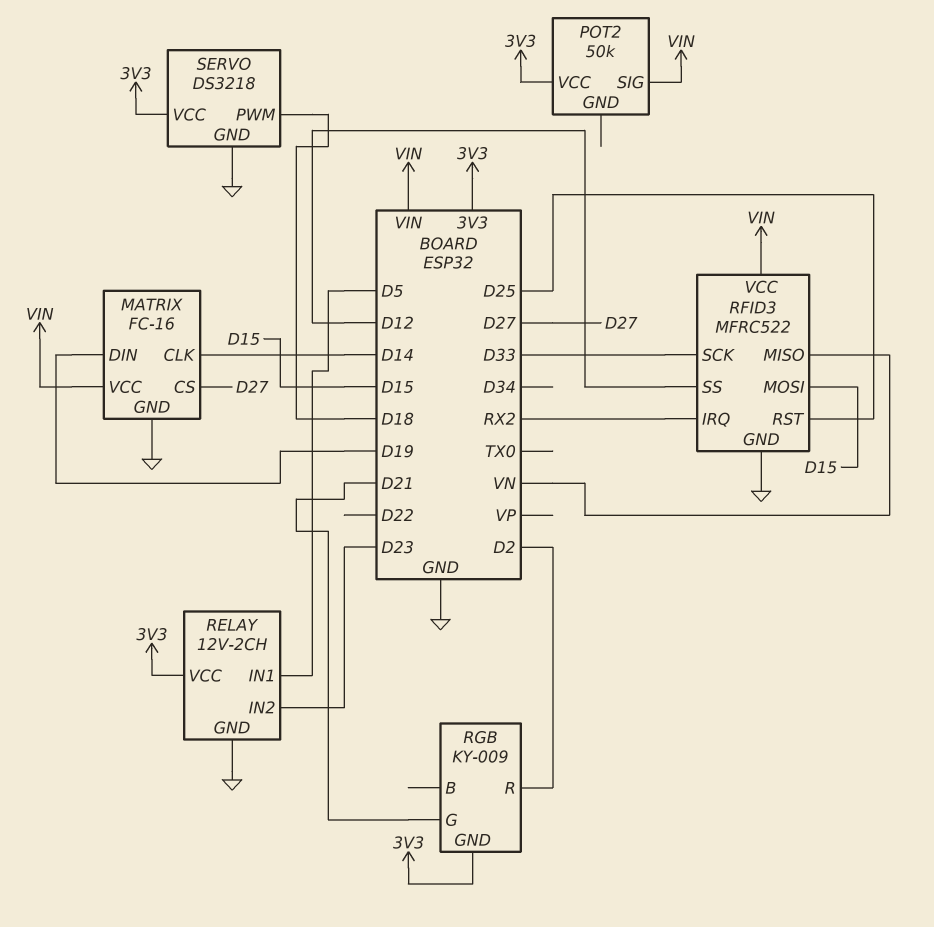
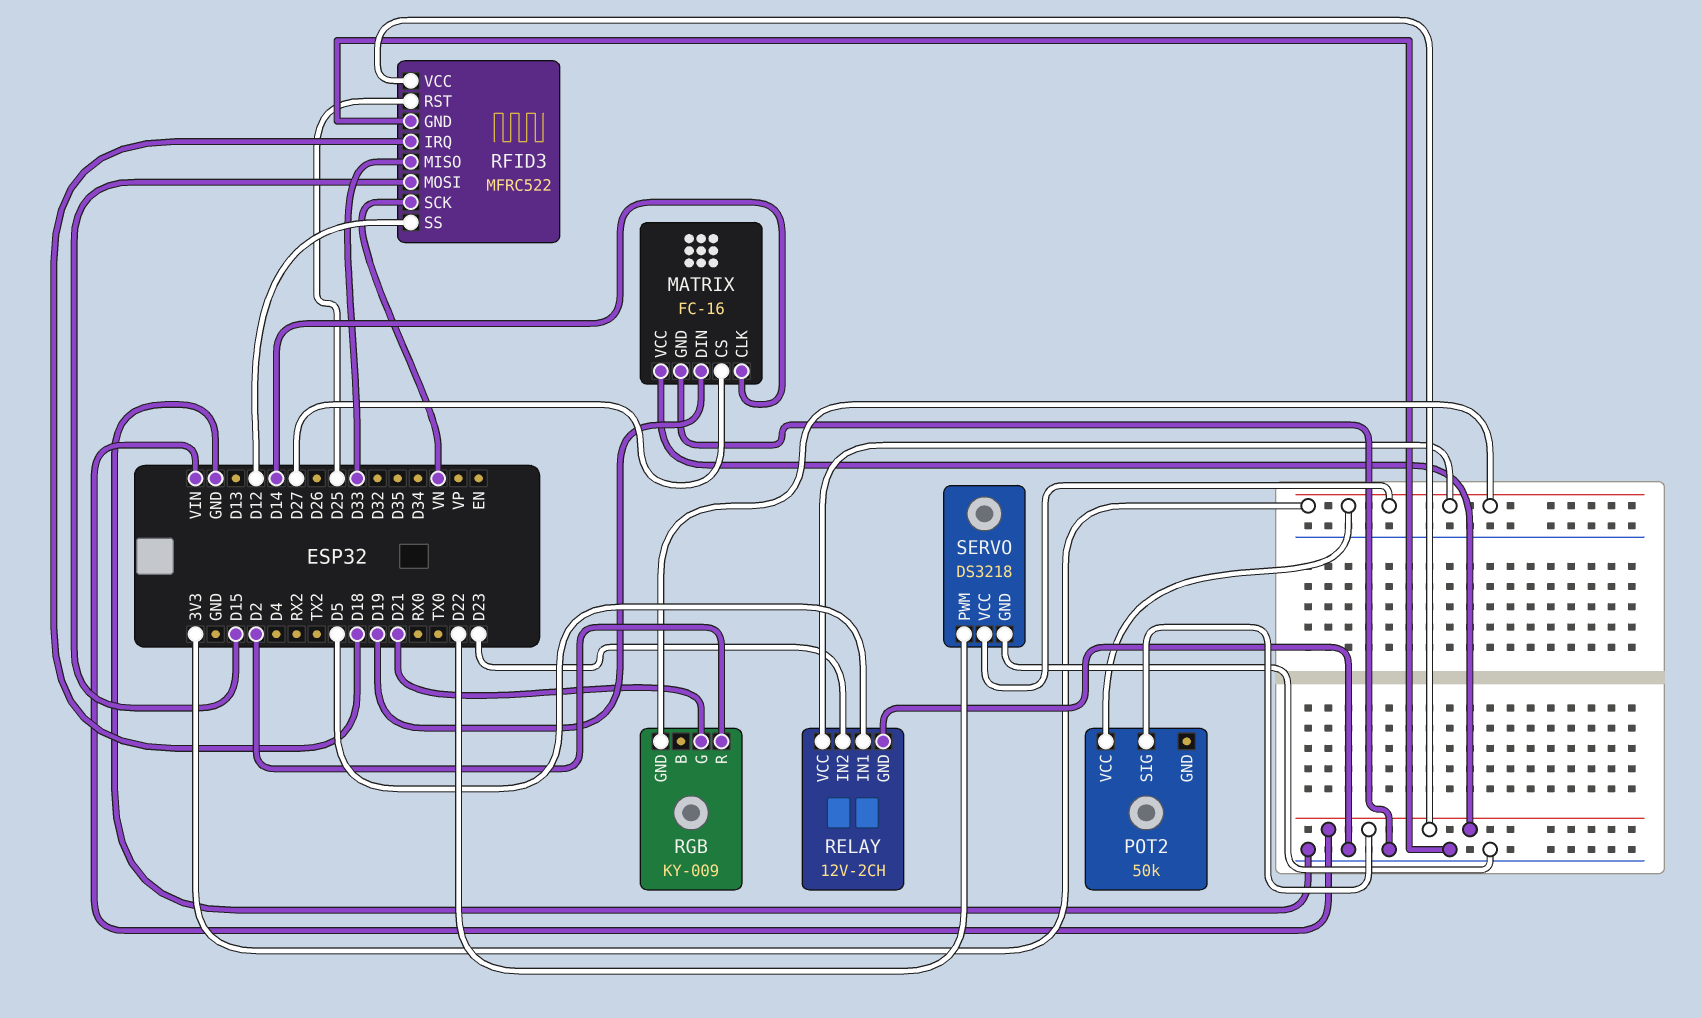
RFID3 pin IRQ: RX2 -> D18
RFID3 pin MISO: VN -> D33
RFID3 pin SCK: D33 -> VN
SERVO pin PWM: D18 -> D22

